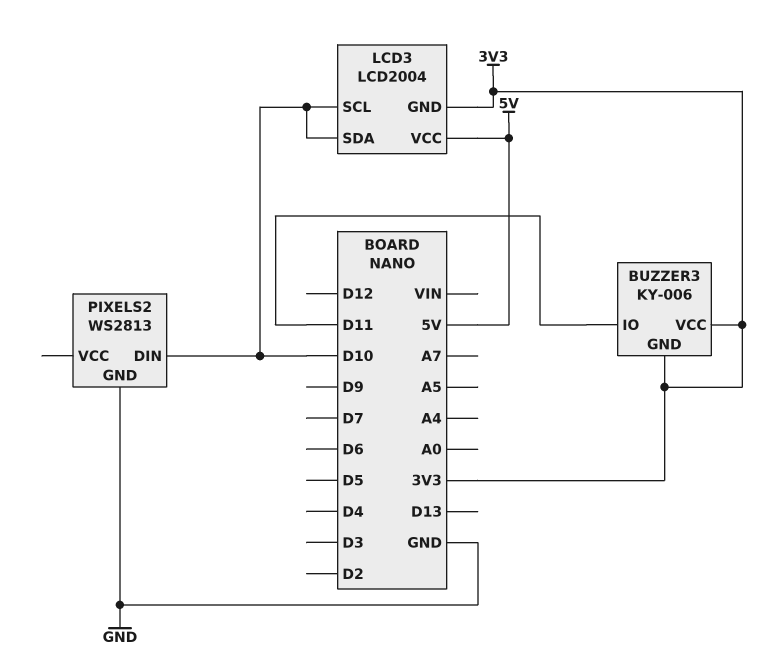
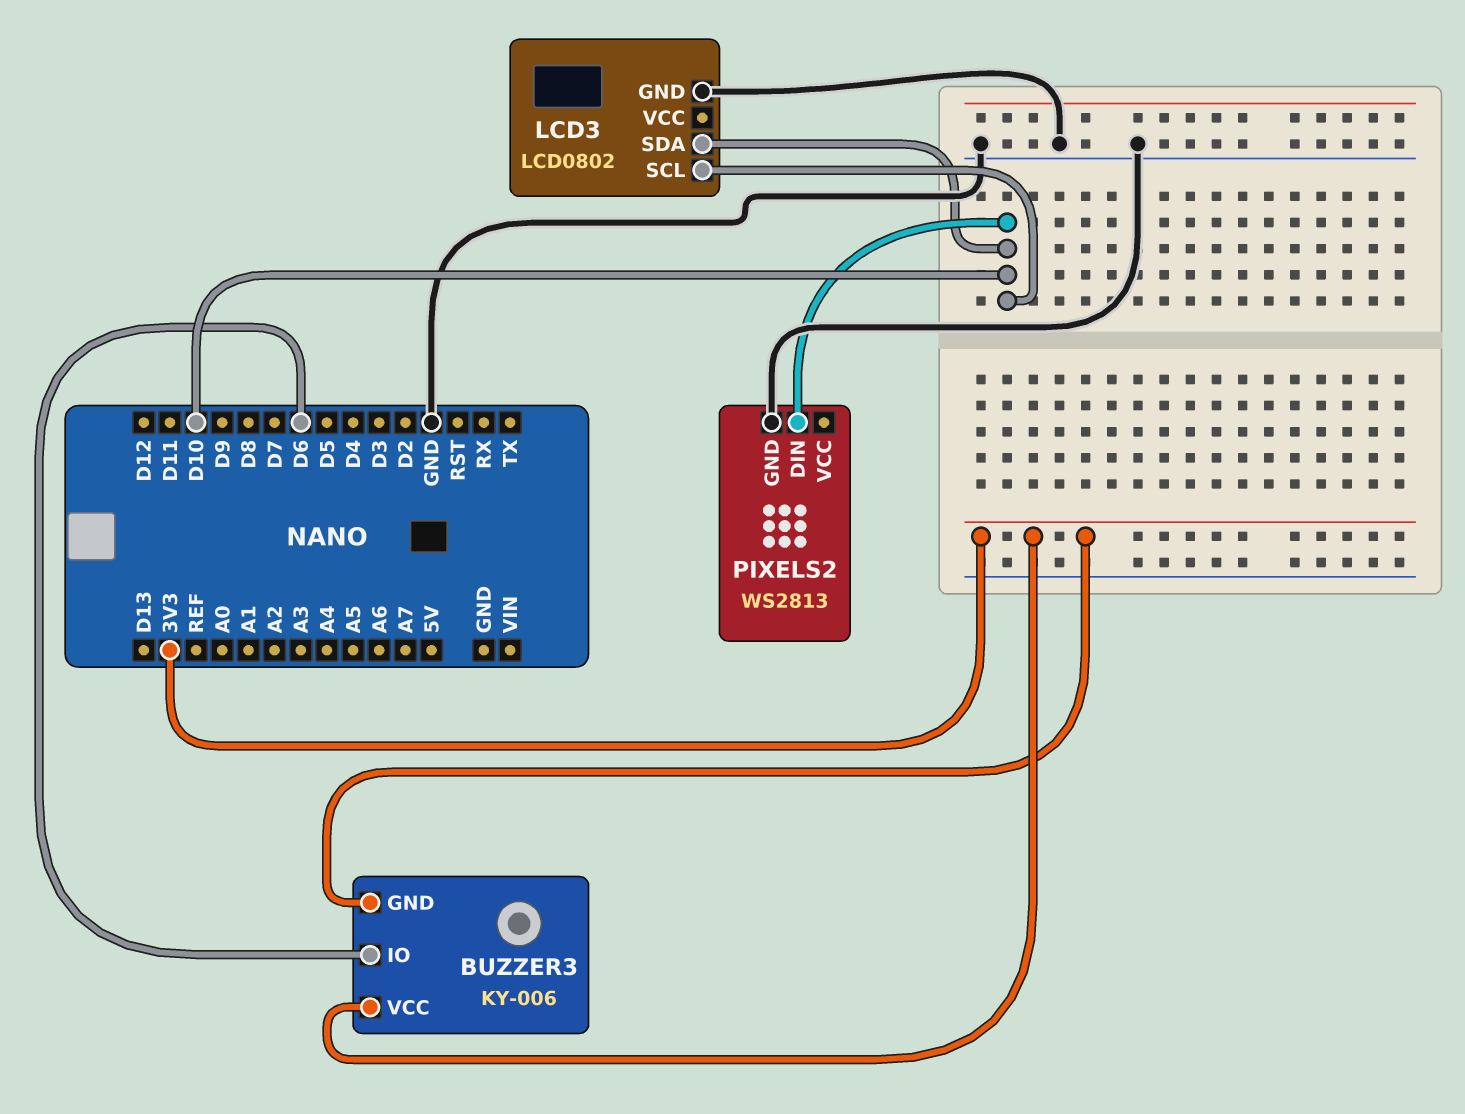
BUZZER3 pin IO: D11 -> D6
LCD3: LCD2004 -> LCD0802
LCD3 pin GND: 3V3 -> GND
LCD3 pin VCC: 5V -> none

